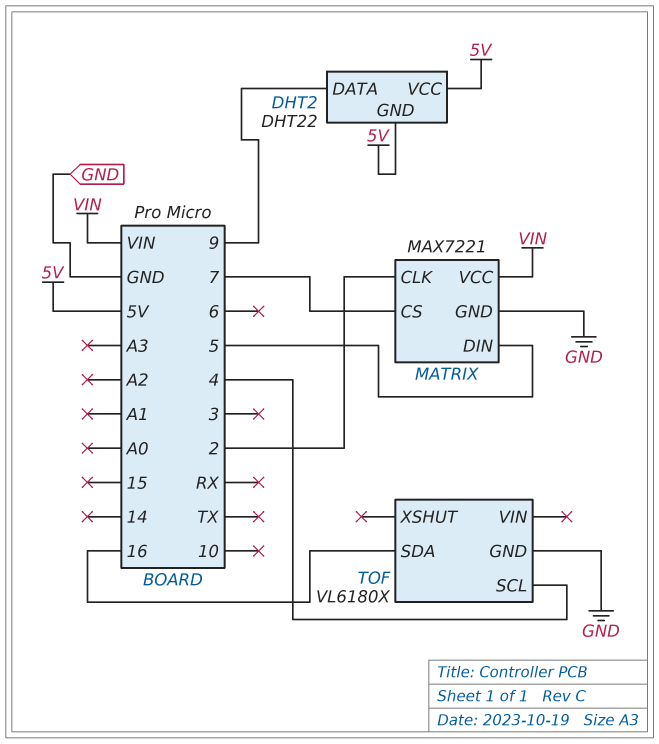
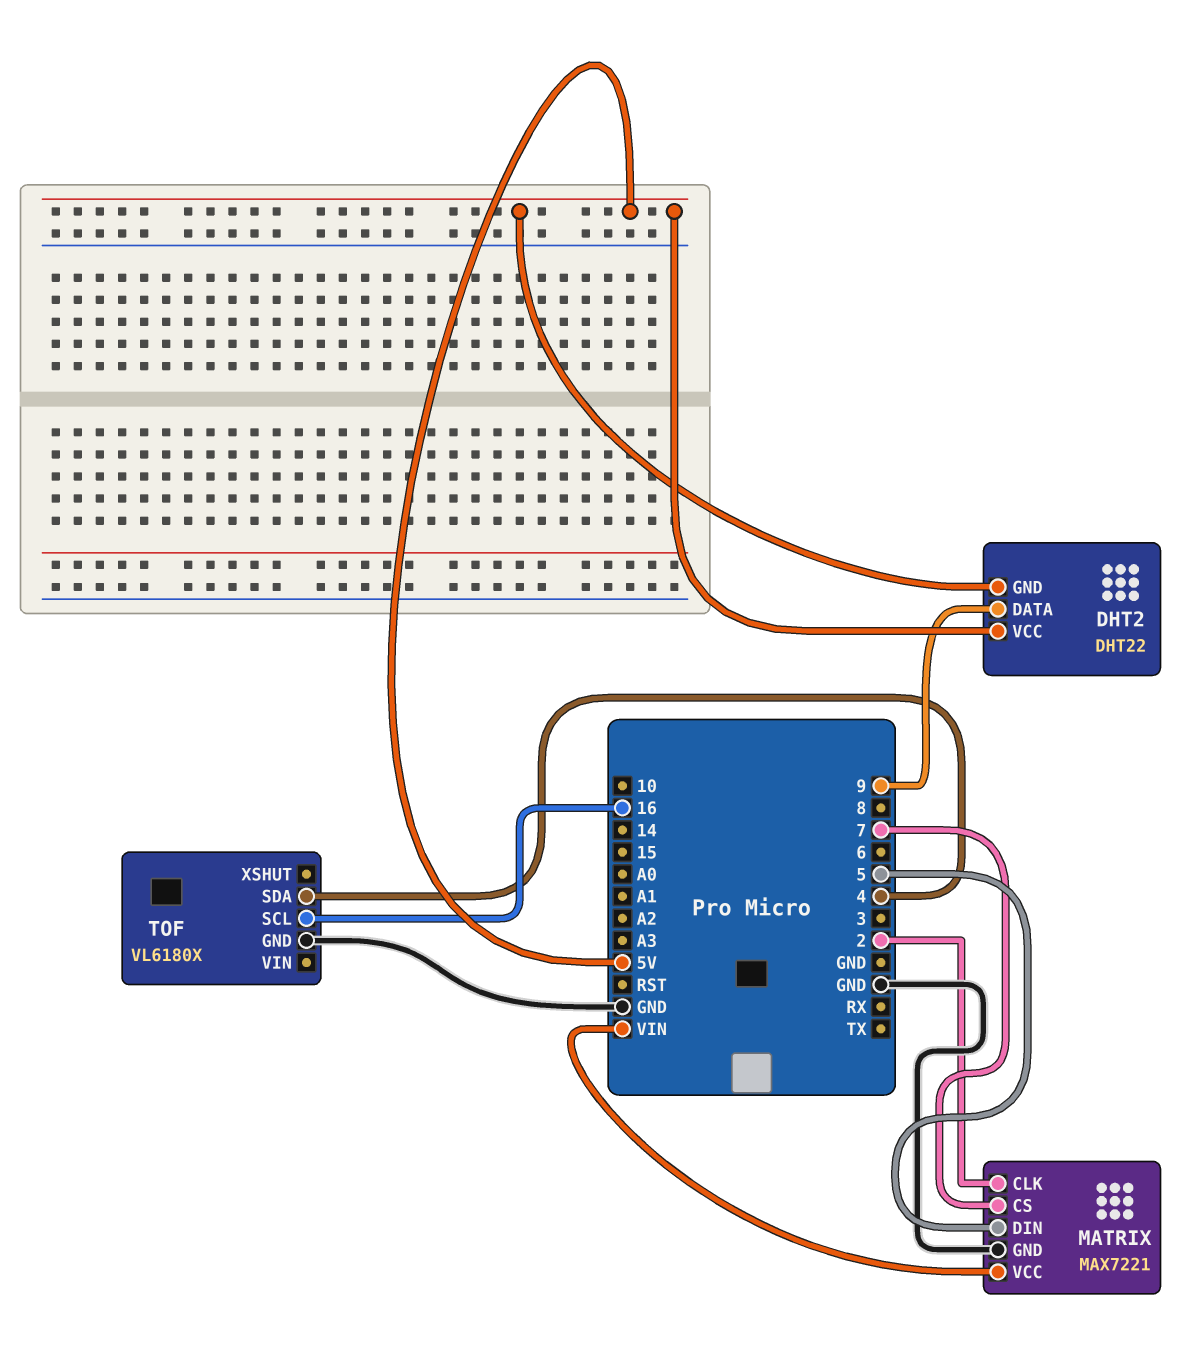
TOF pin SCL: 4 -> 16
TOF pin SDA: 16 -> 4

